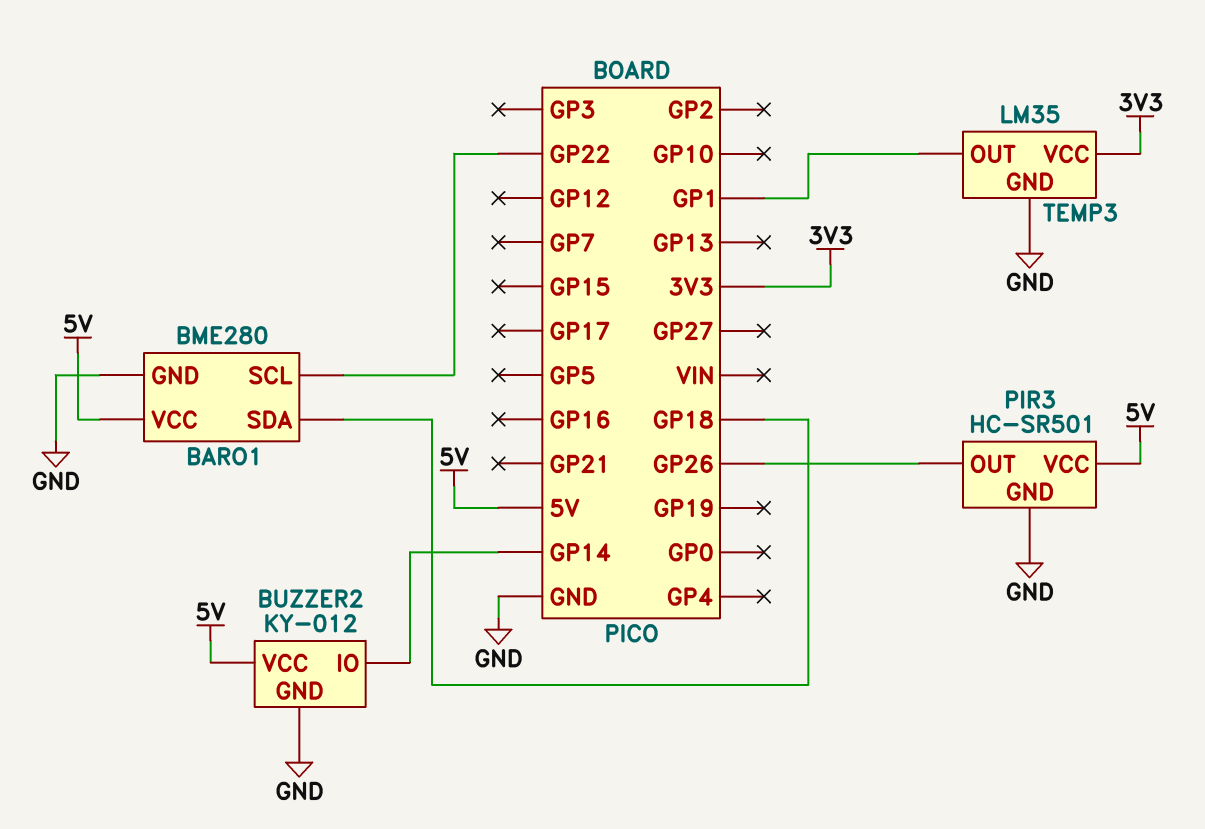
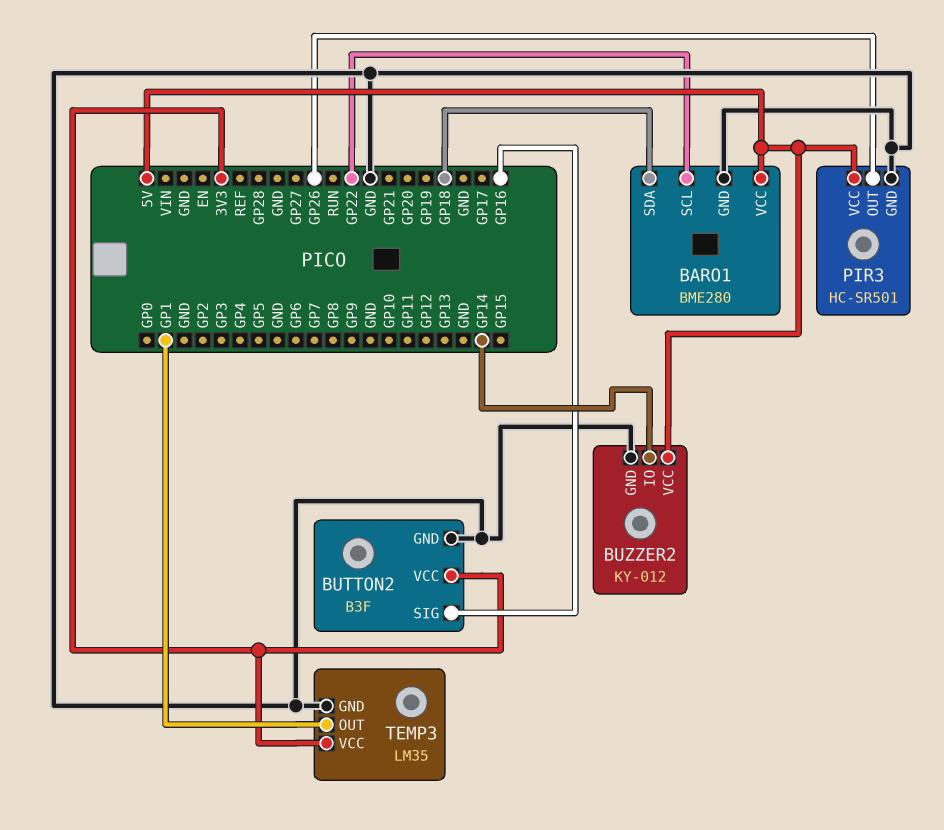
BUTTON2: none -> B3F
BUTTON2 pin GND: none -> GND
BUTTON2 pin SIG: none -> GP16
BUTTON2 pin VCC: none -> 3V3

